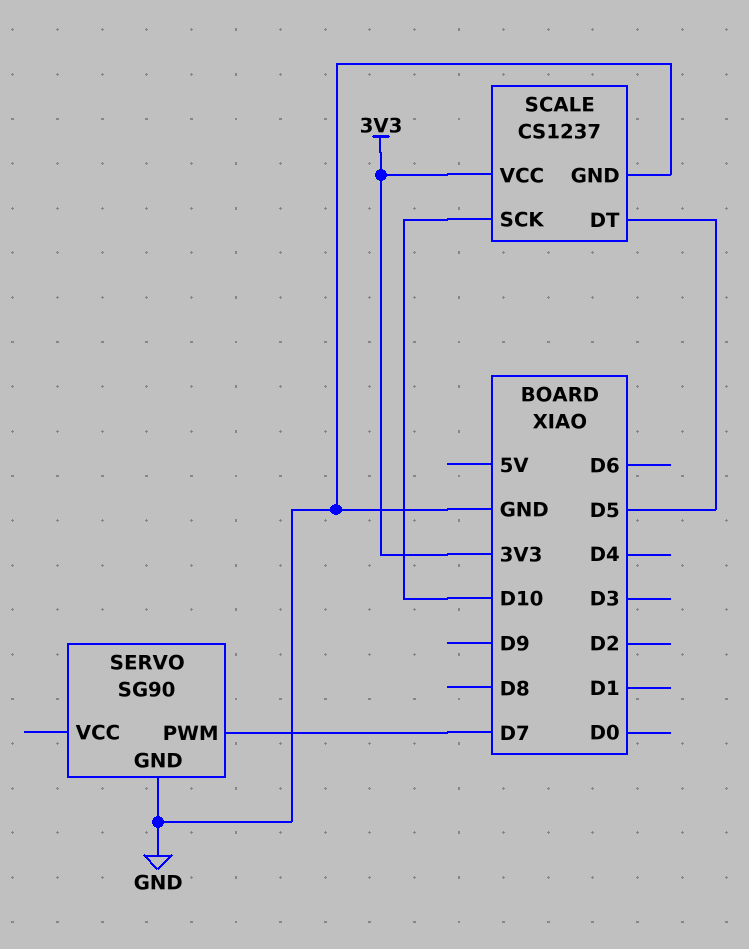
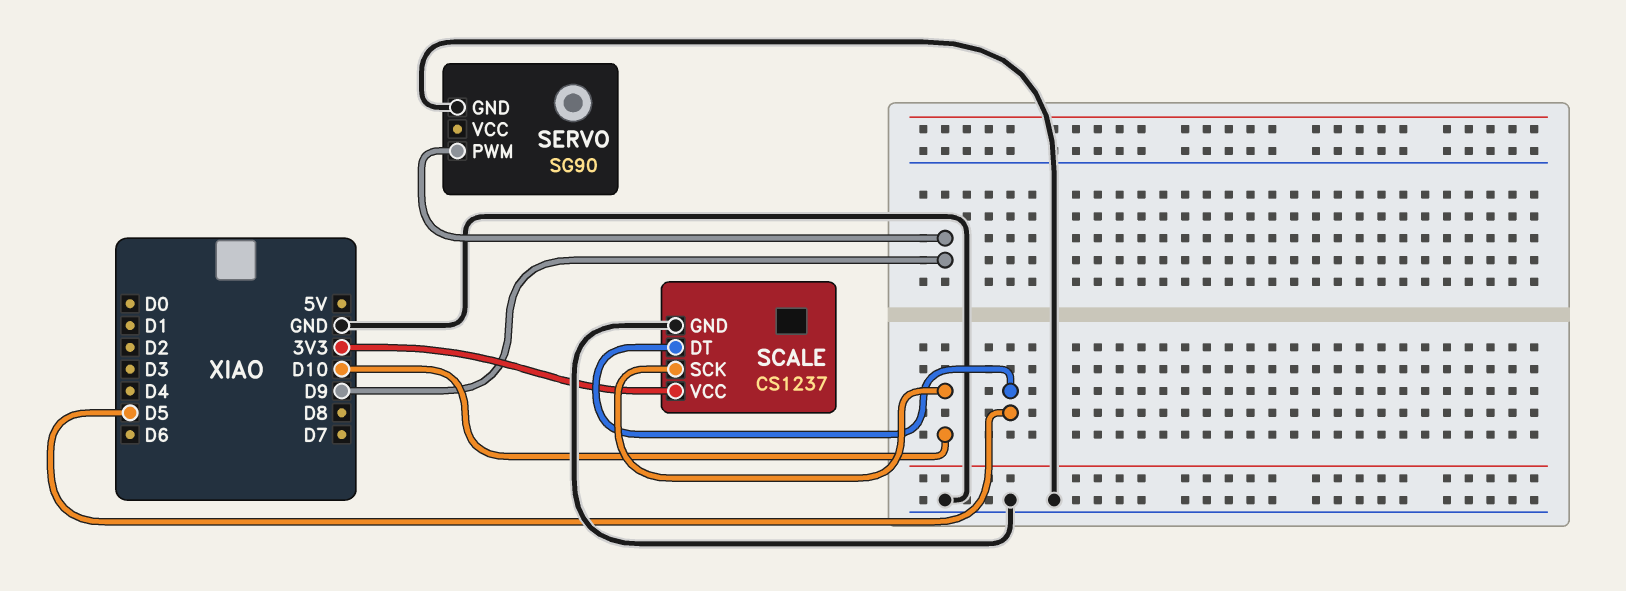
SERVO pin PWM: D7 -> D9

